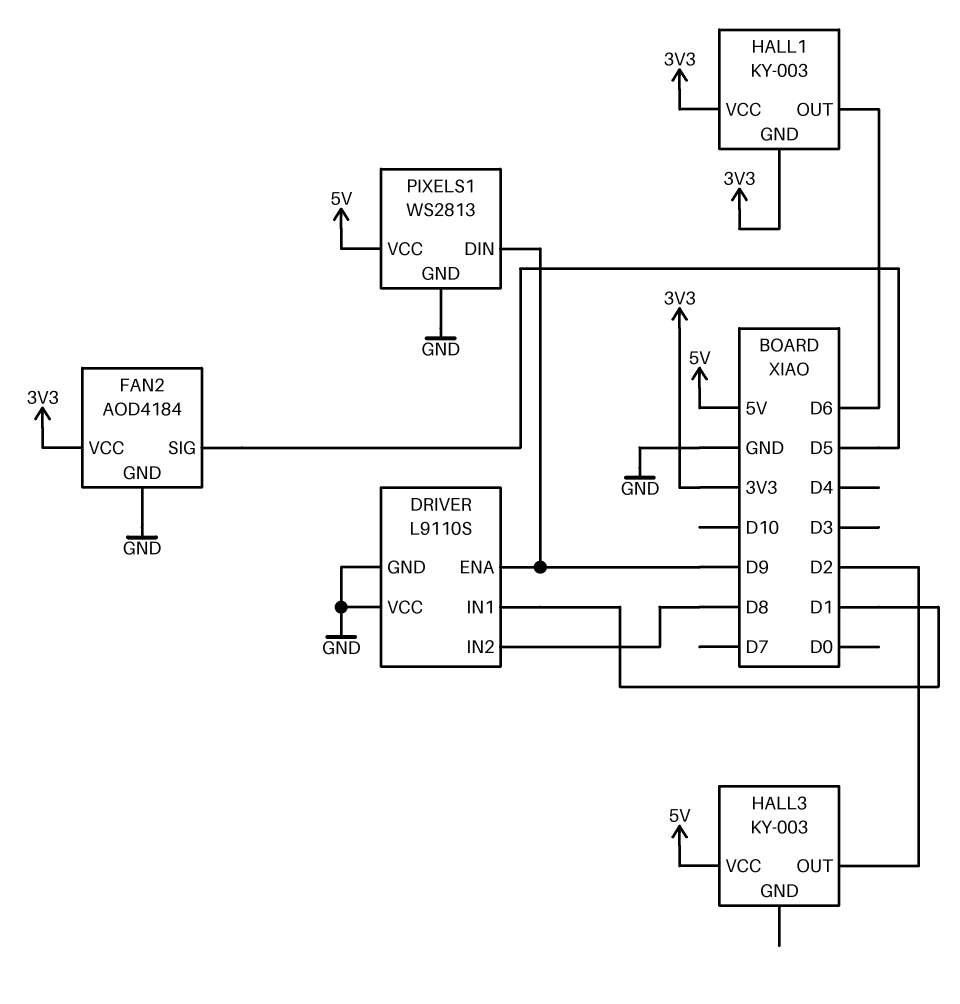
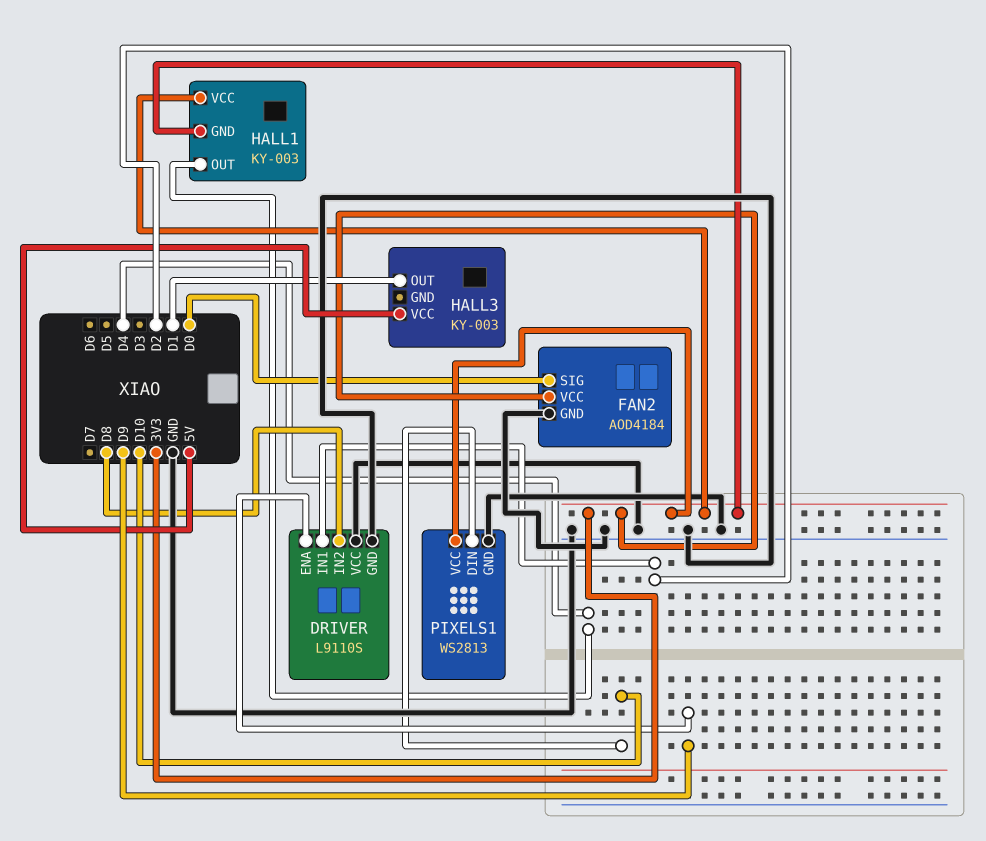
DRIVER pin IN1: D1 -> D2
FAN2 pin SIG: D5 -> D0
HALL1 pin OUT: D6 -> D4
HALL3 pin OUT: D2 -> D1
PIXELS1 pin DIN: D9 -> D10
PIXELS1 pin VCC: 5V -> 3V3

